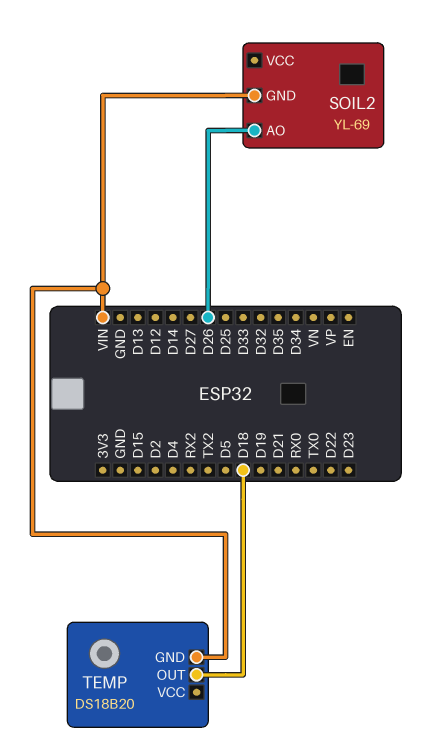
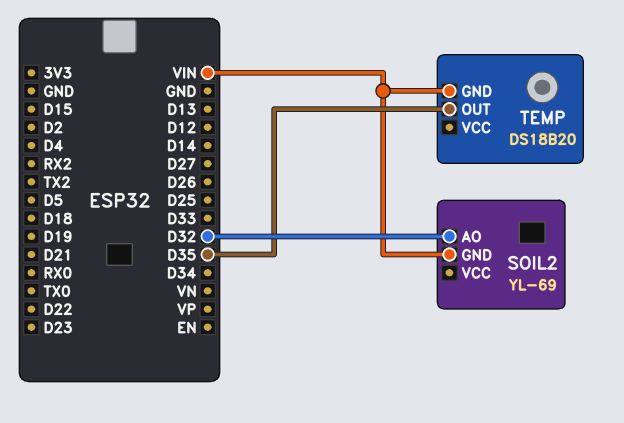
SOIL2 pin AO: D26 -> D32
TEMP pin OUT: D18 -> D35

